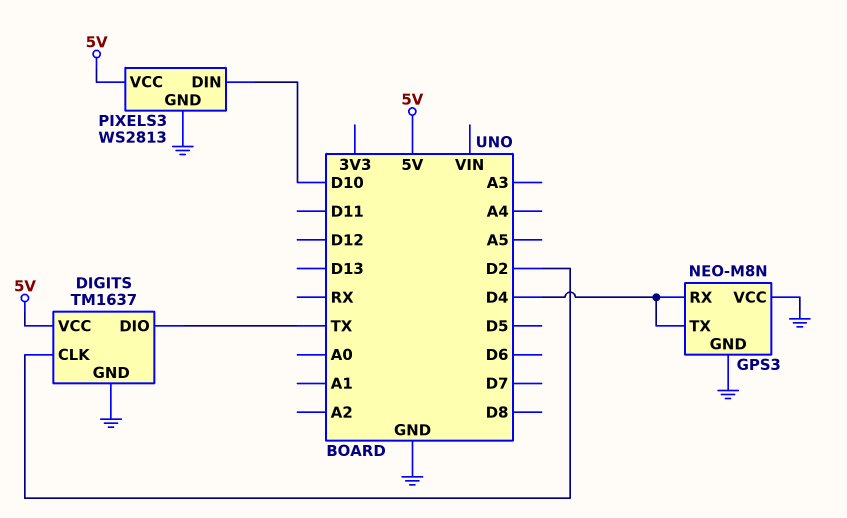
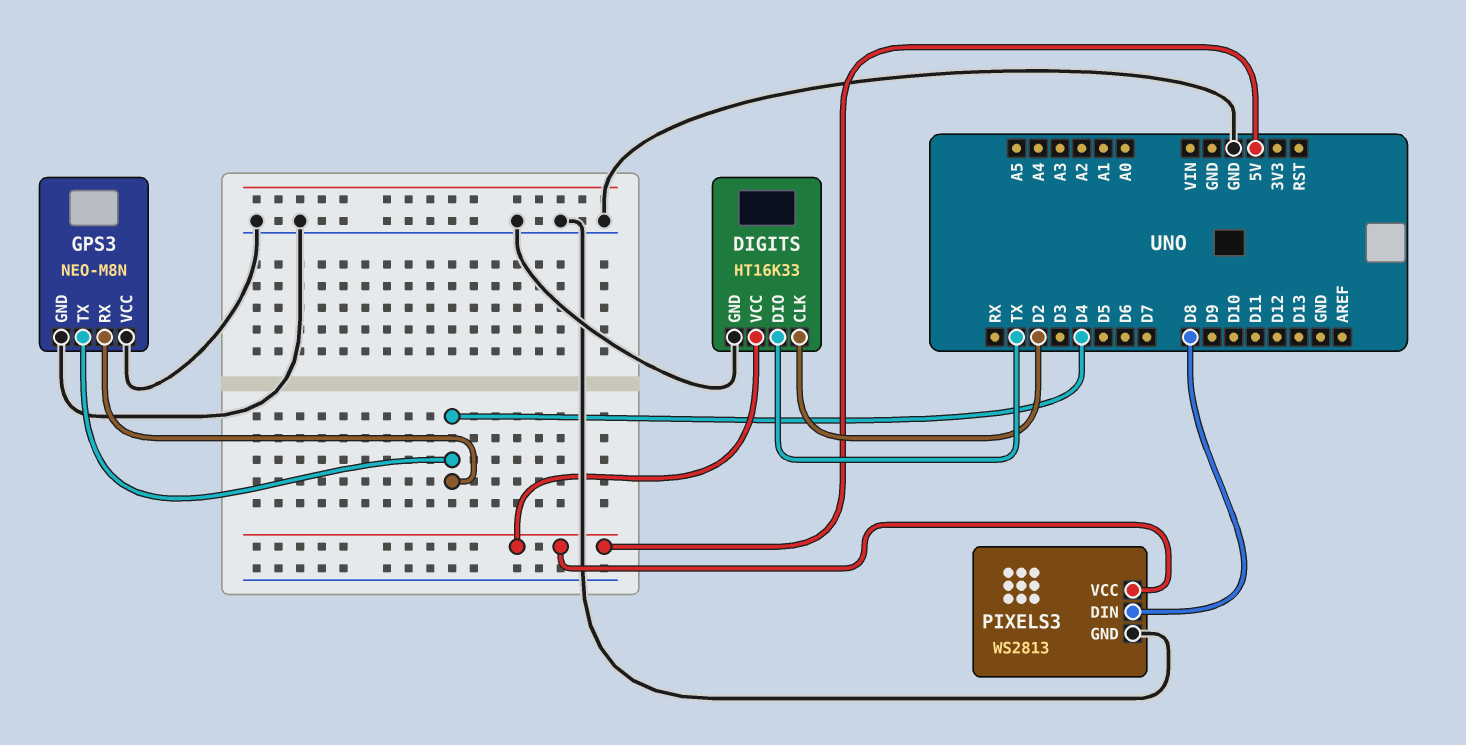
DIGITS: TM1637 -> HT16K33
PIXELS3 pin DIN: D10 -> D8

